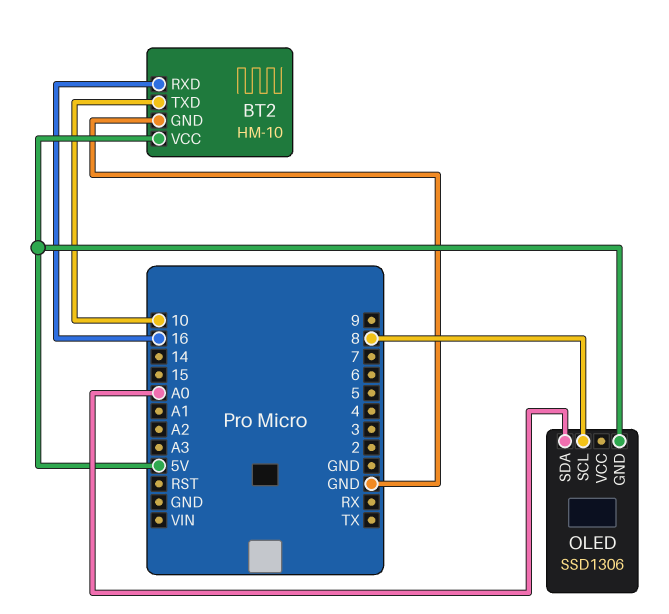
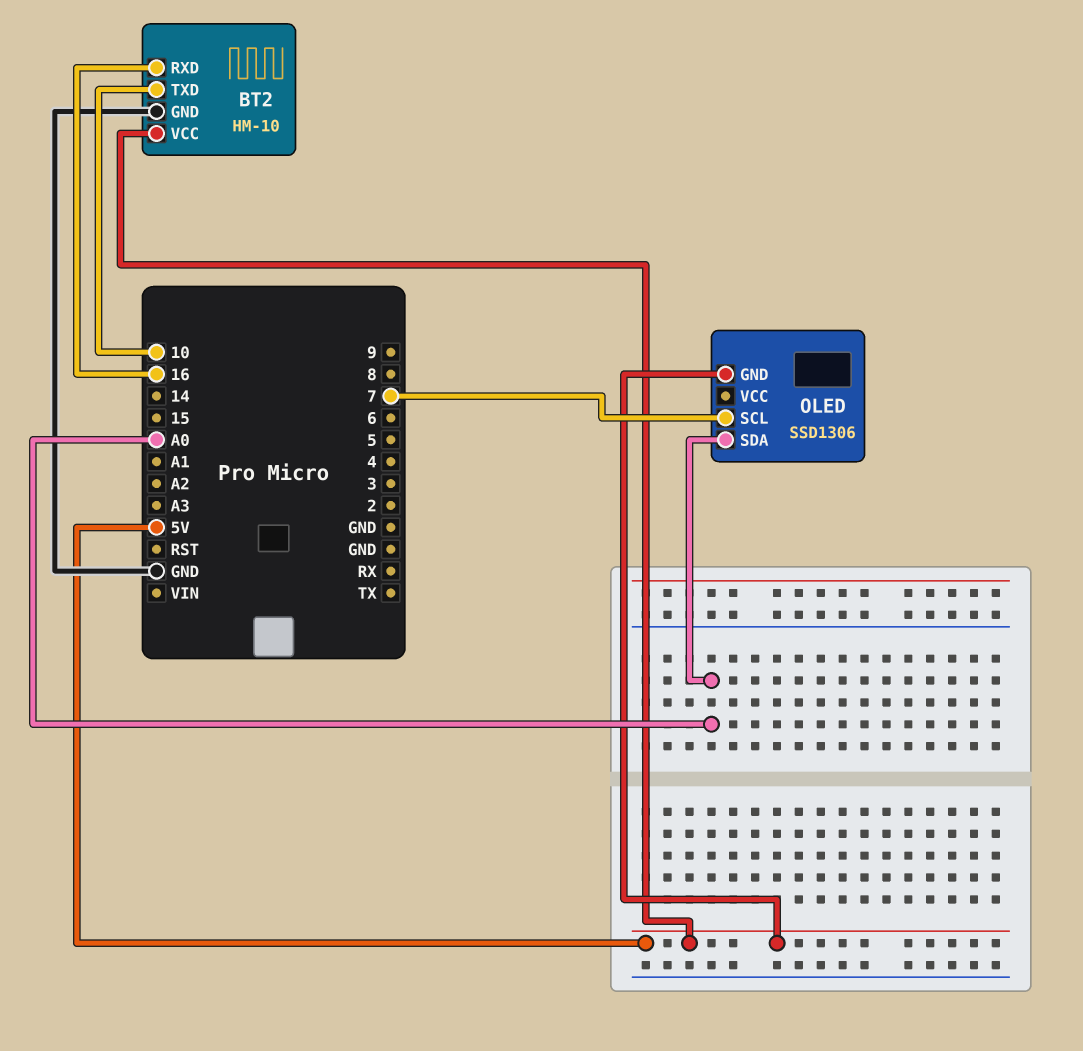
OLED pin SCL: 8 -> 7

